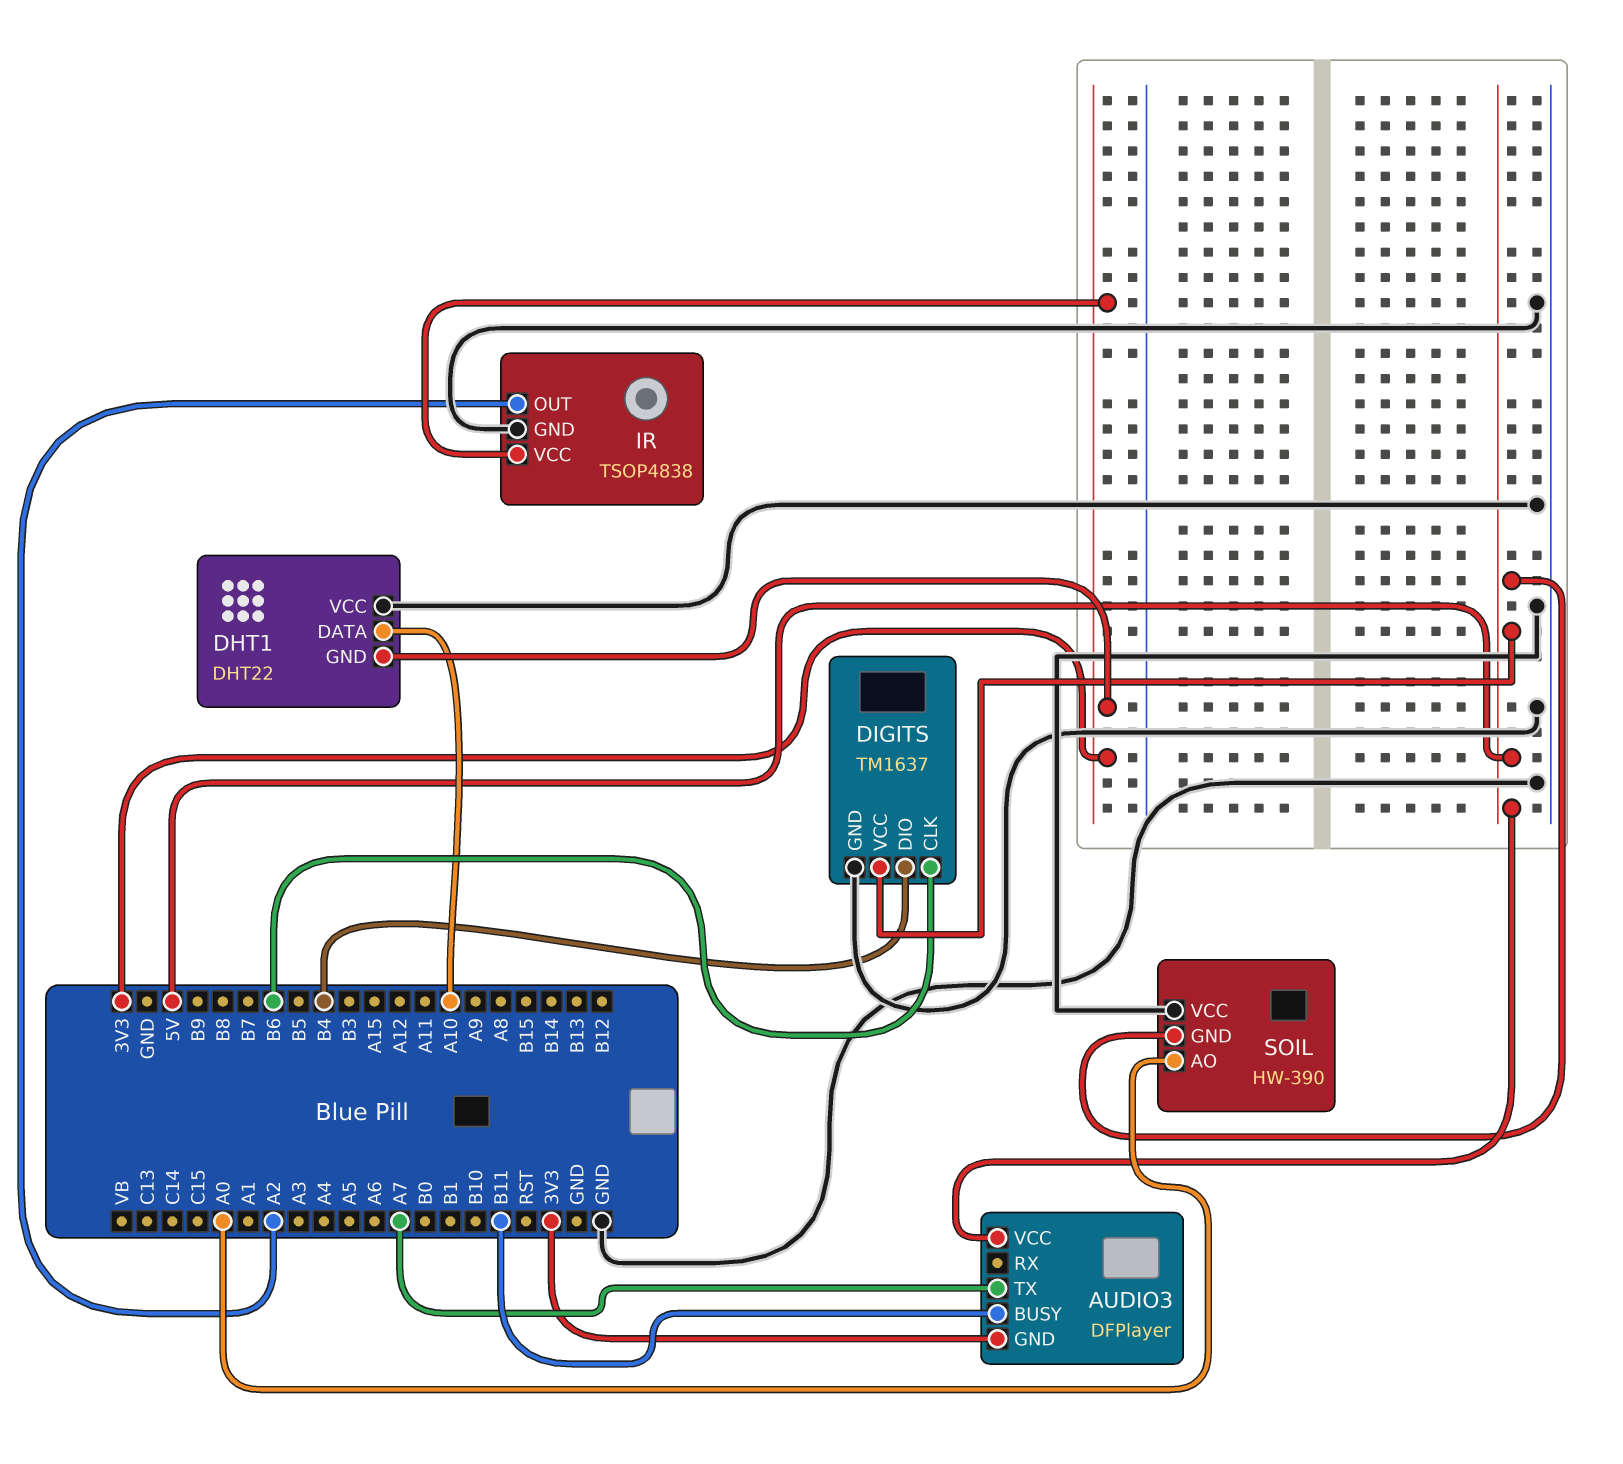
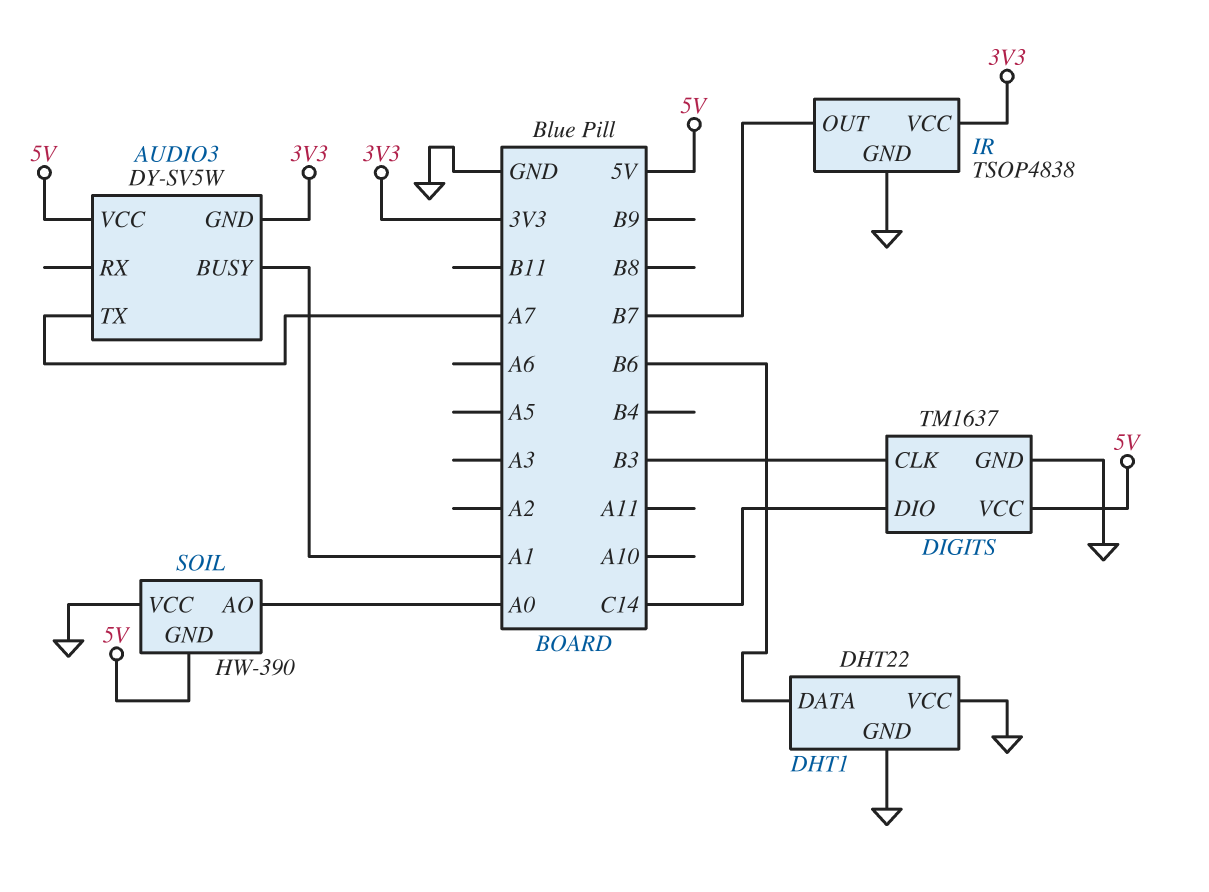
AUDIO3: DFPlayer -> DY-SV5W
AUDIO3 pin BUSY: B11 -> A1
DHT1 pin DATA: A10 -> B6
DHT1 pin GND: 3V3 -> GND
DIGITS pin CLK: B6 -> B3
DIGITS pin DIO: B4 -> C14
IR pin OUT: A2 -> B7

